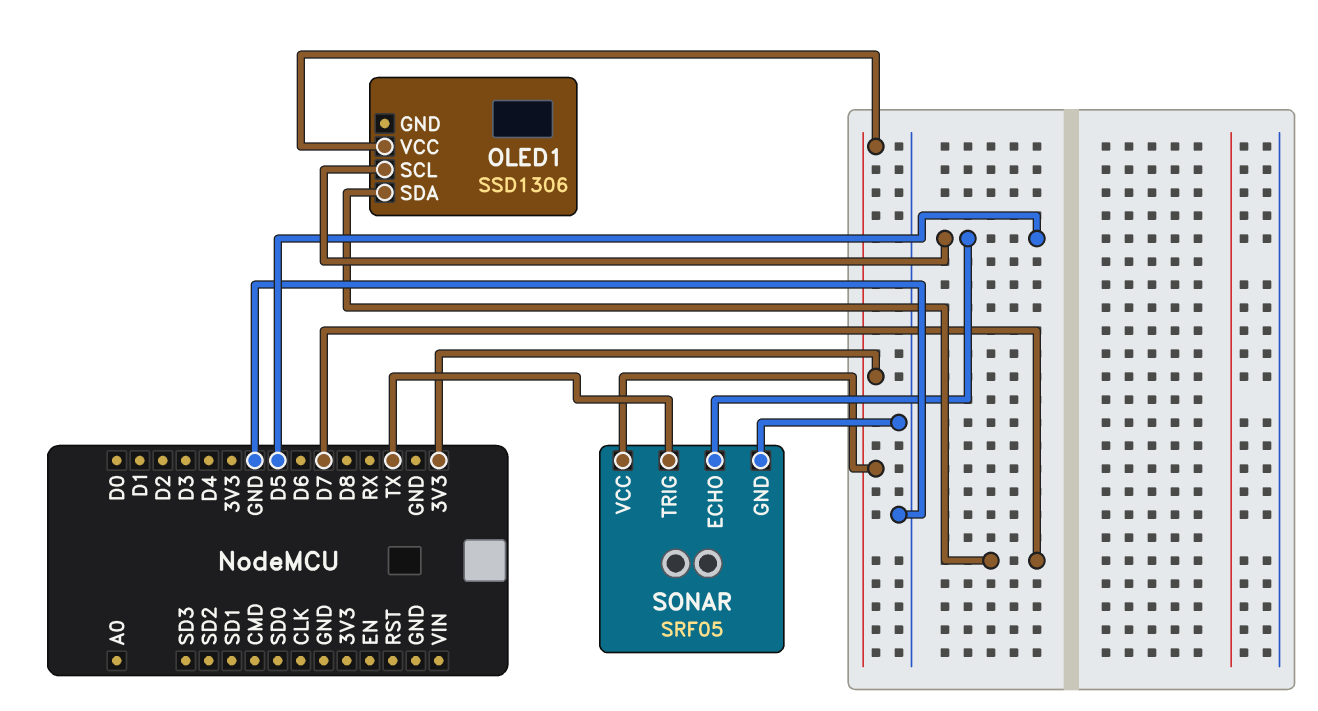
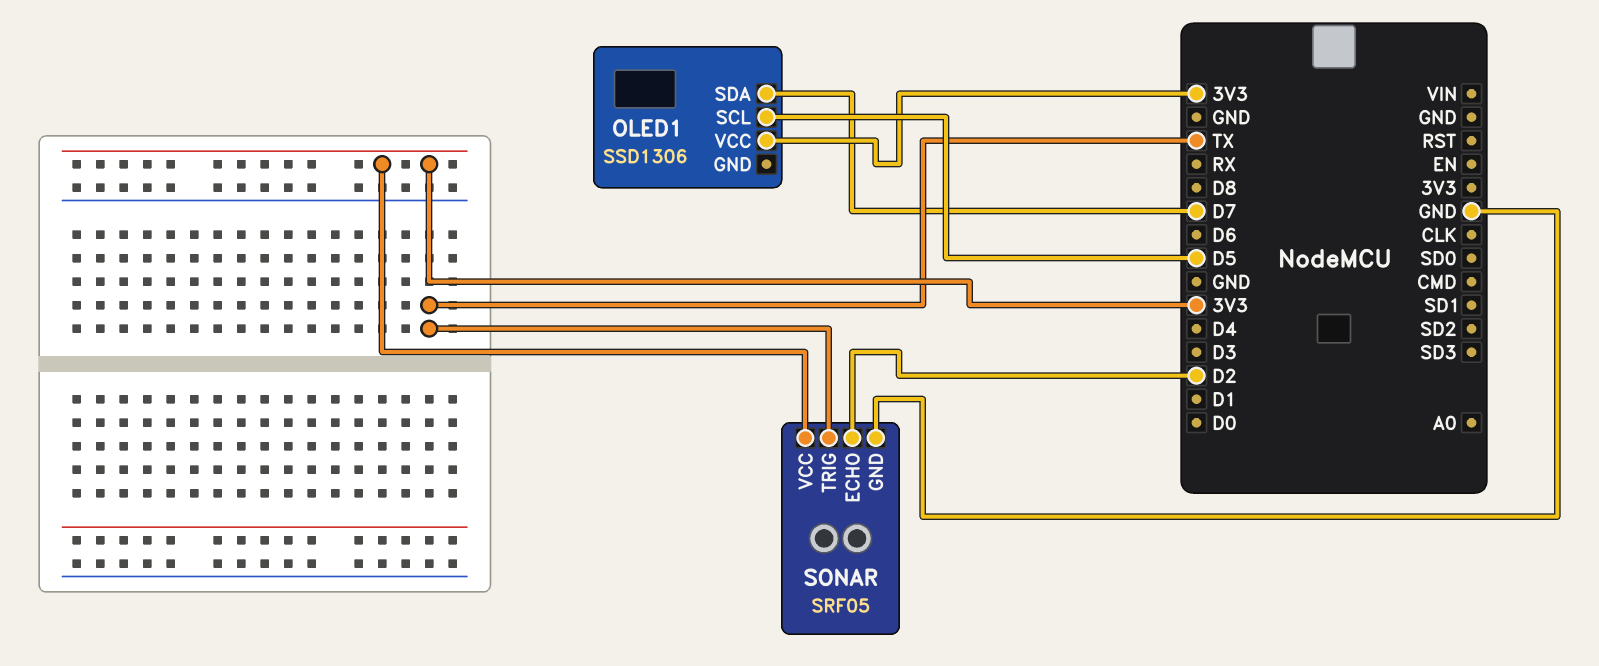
SONAR pin ECHO: D5 -> D2

